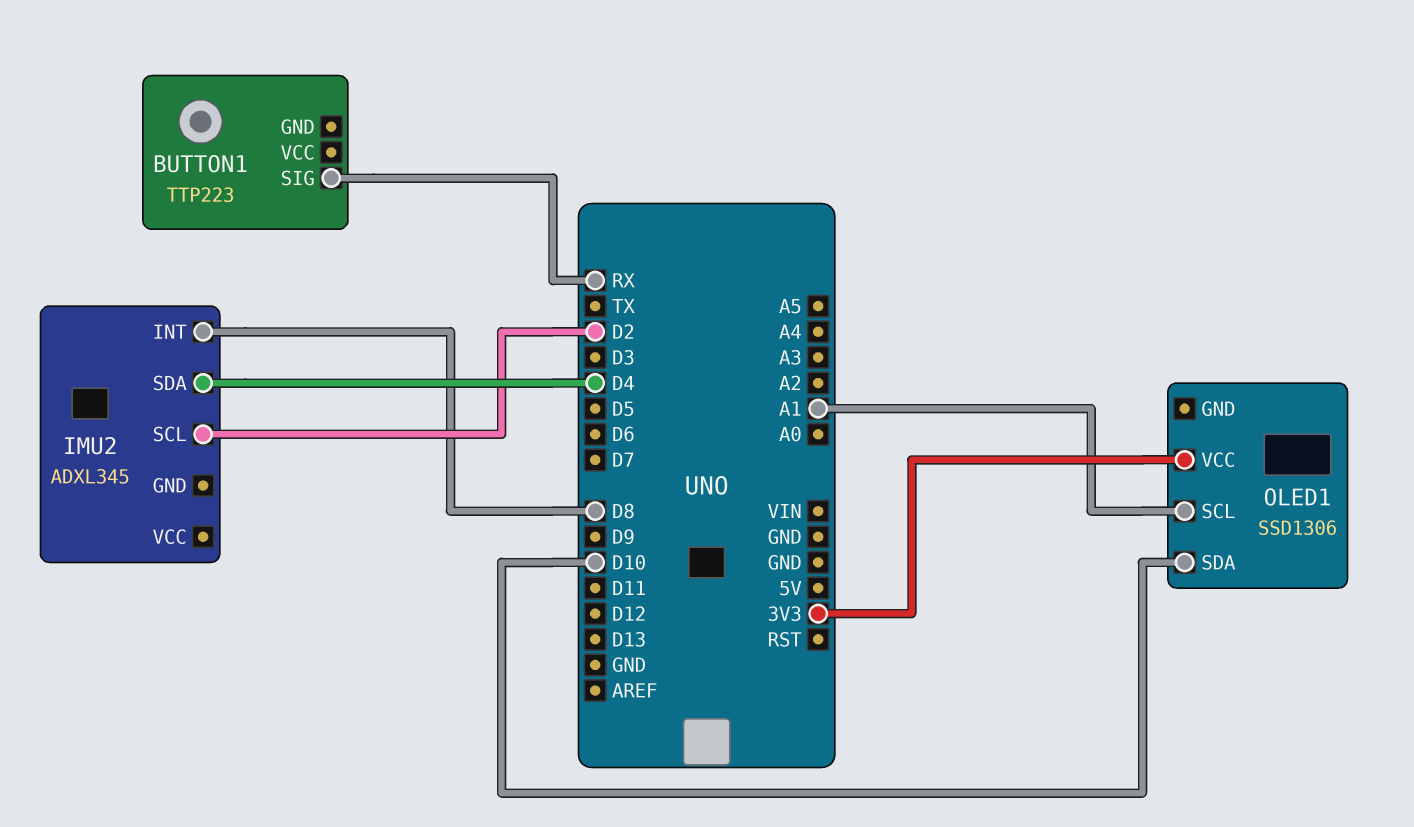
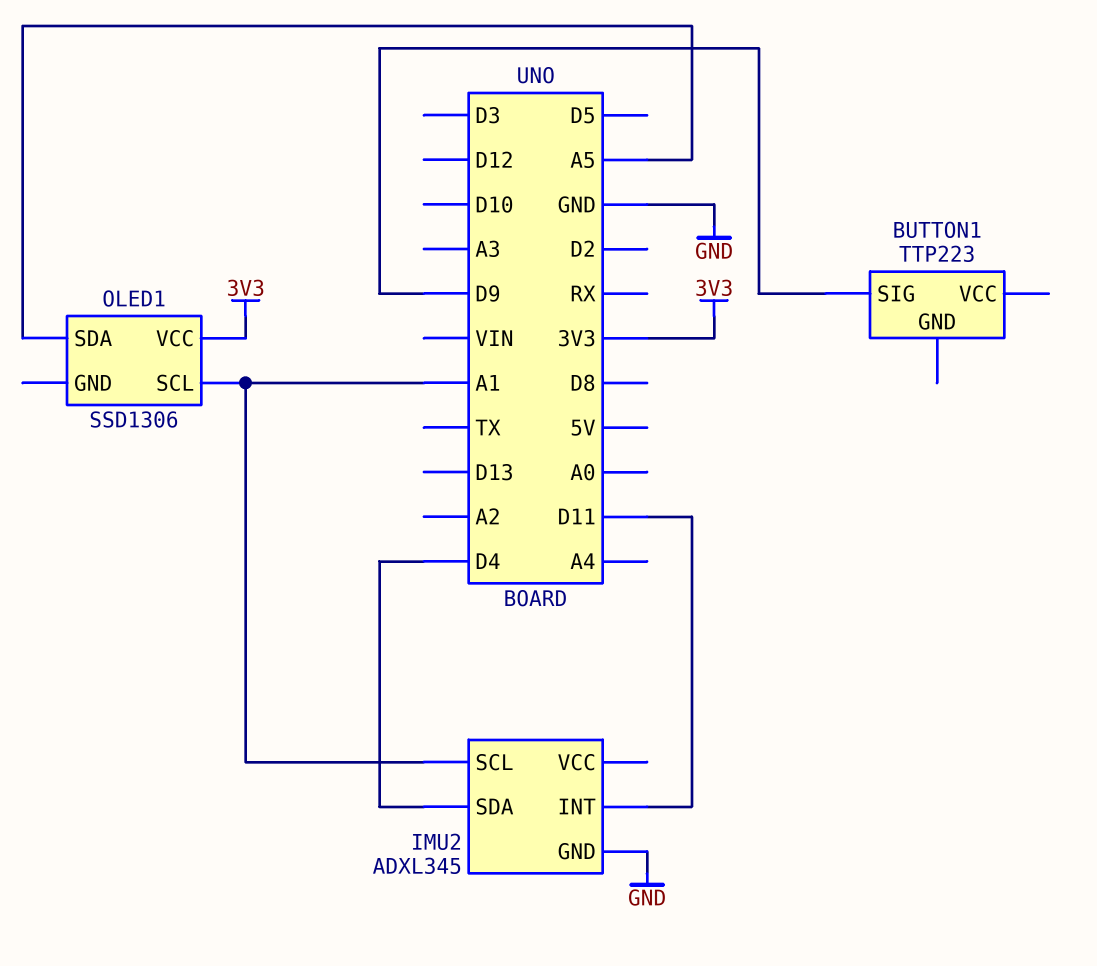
BUTTON1 pin SIG: RX -> D9
IMU2 pin GND: none -> GND
IMU2 pin INT: D8 -> D11
IMU2 pin SCL: D2 -> A1
OLED1 pin SDA: D10 -> A5

